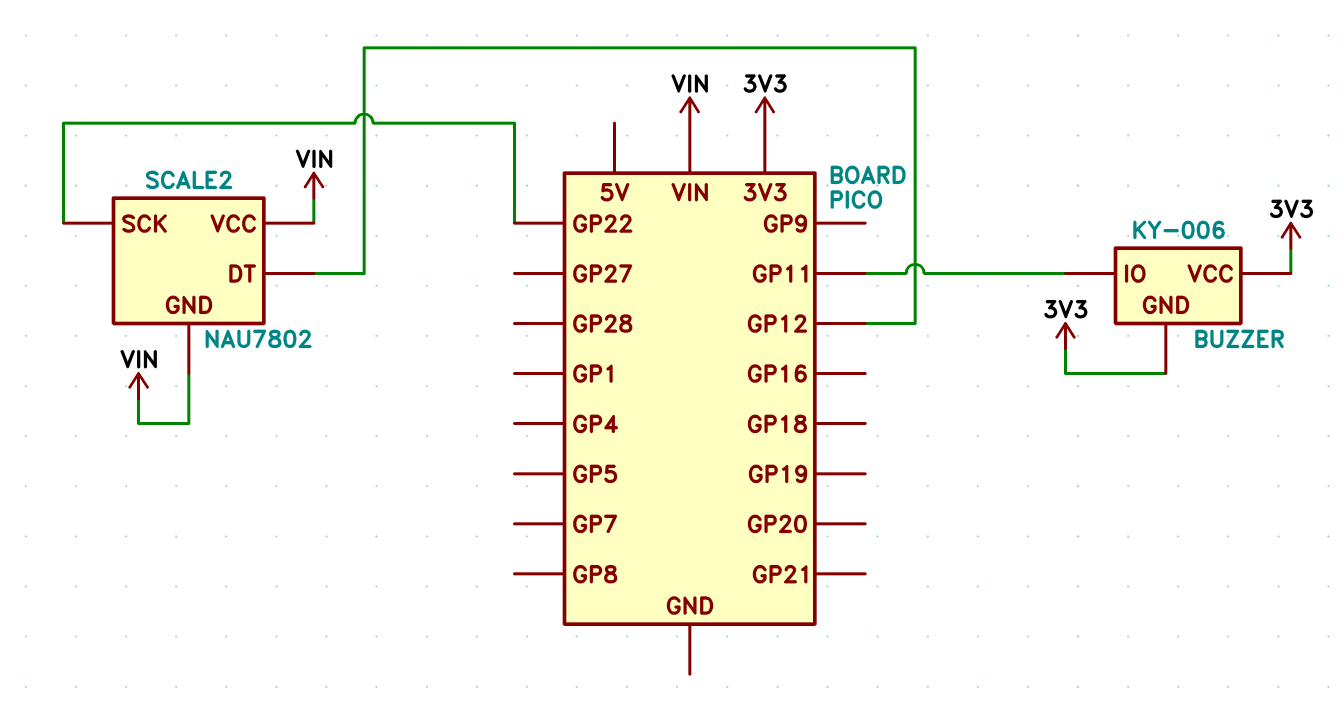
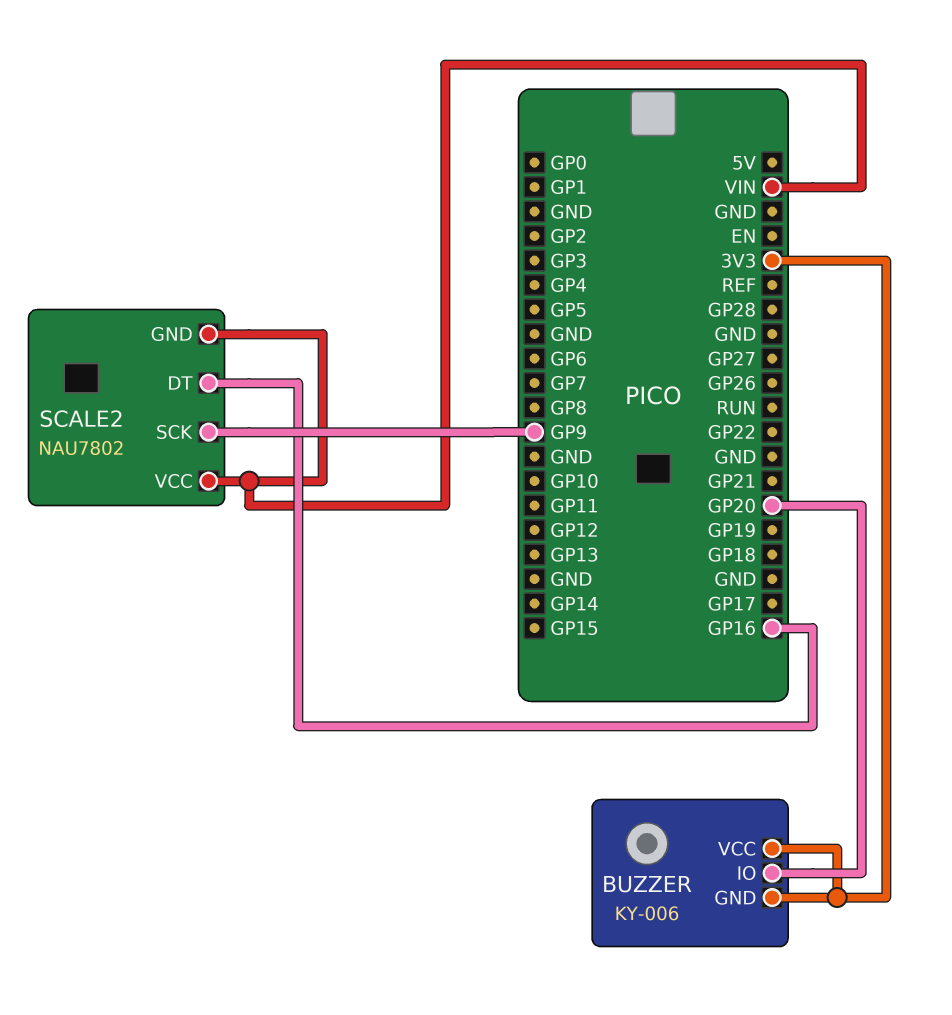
BUZZER pin IO: GP11 -> GP20
SCALE2 pin DT: GP12 -> GP16
SCALE2 pin SCK: GP22 -> GP9

